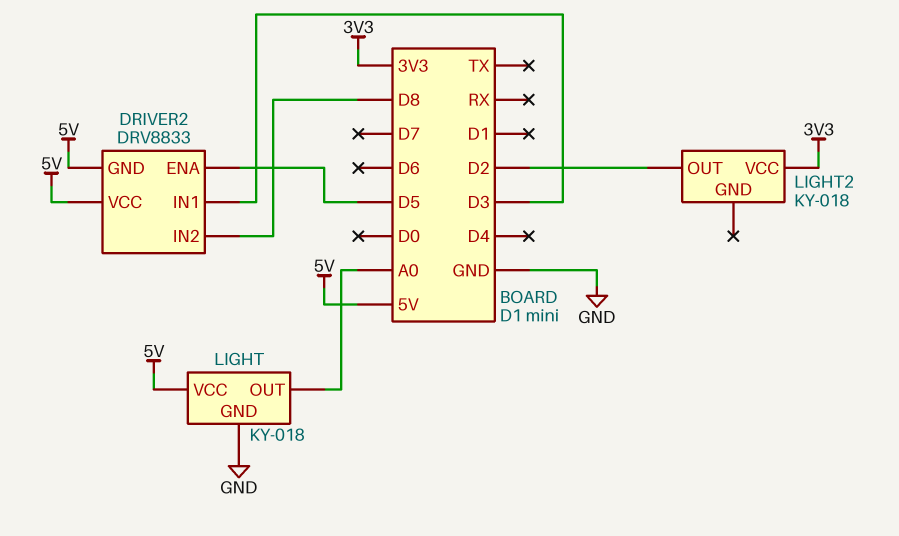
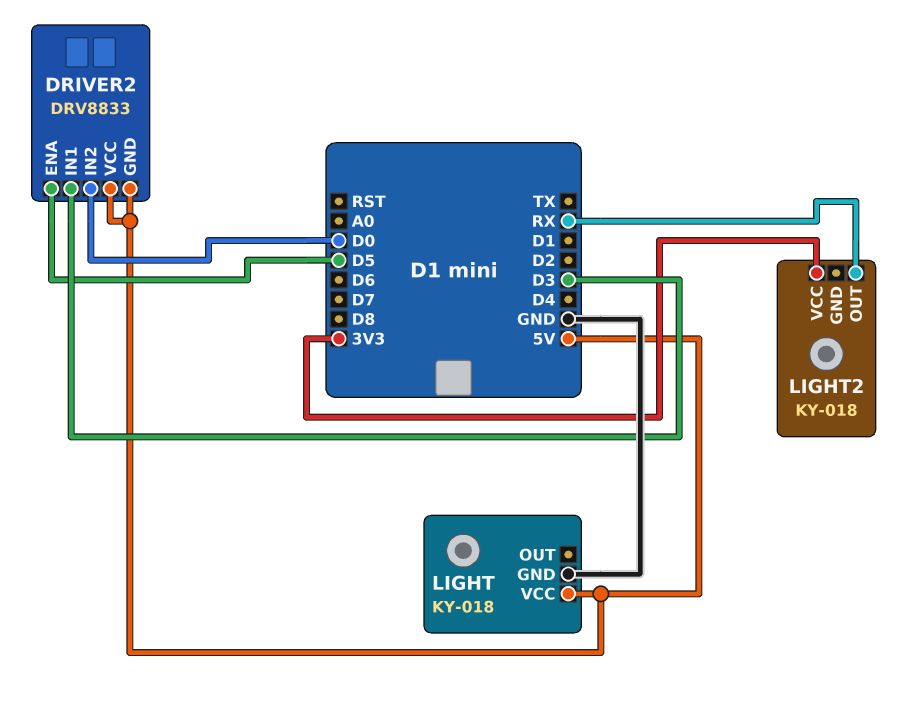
DRIVER2 pin IN2: D8 -> D0
LIGHT pin OUT: A0 -> none
LIGHT2 pin OUT: D2 -> RX

